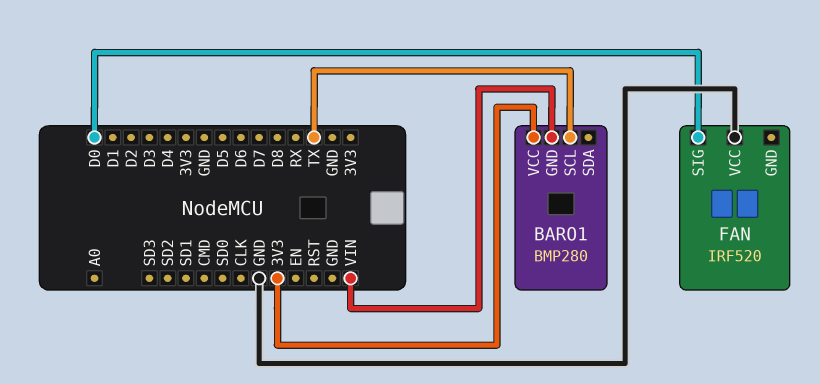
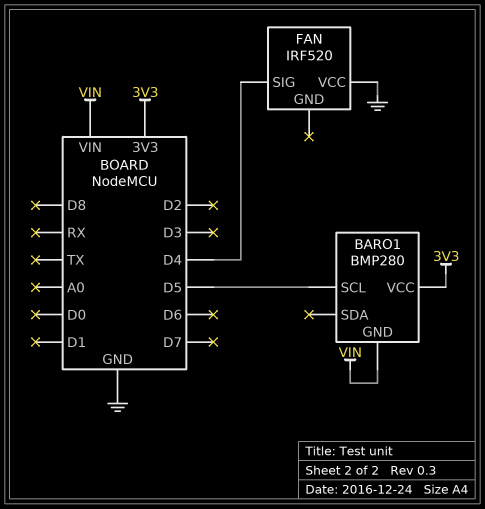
BARO1 pin SCL: TX -> D5
FAN pin SIG: D0 -> D4

